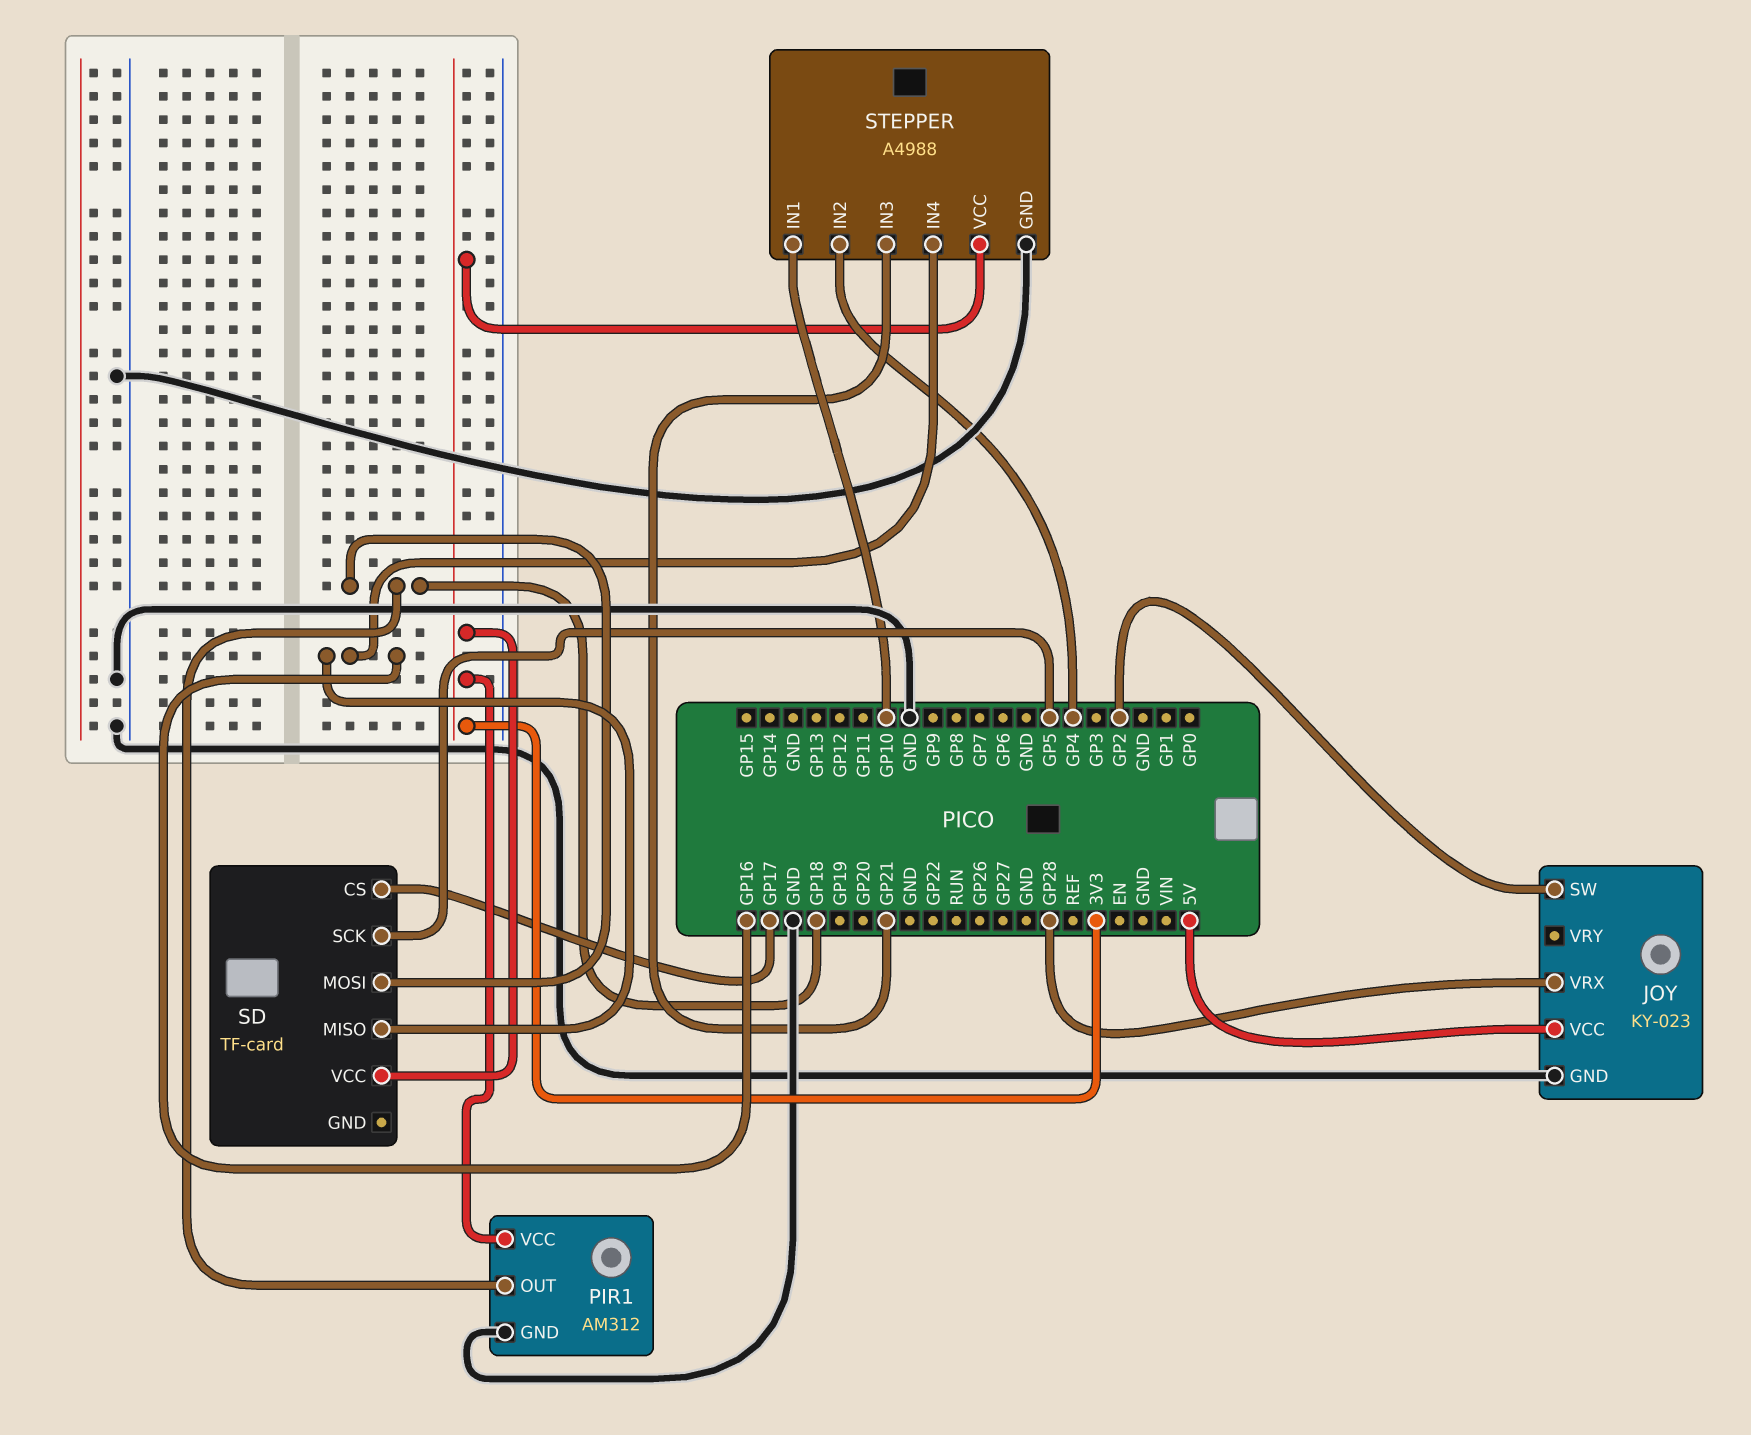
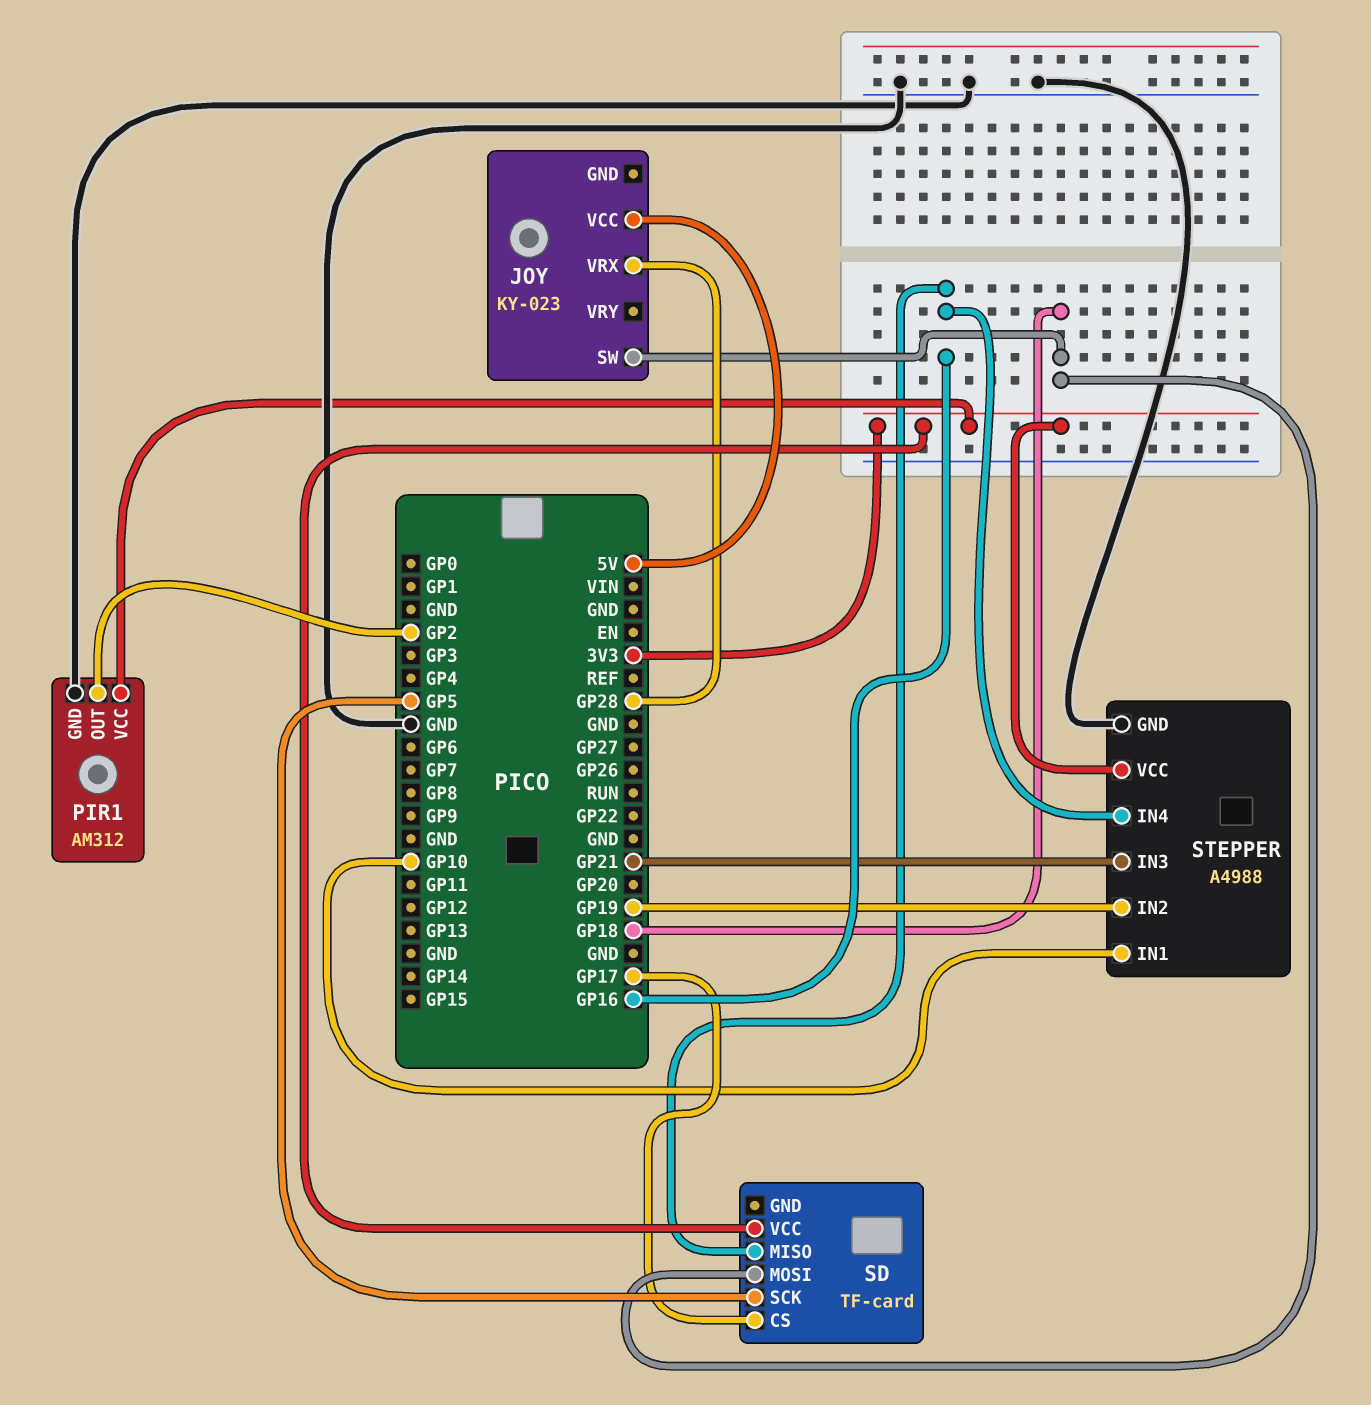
JOY pin GND: GND -> none
JOY pin SW: GP2 -> GP18
PIR1 pin OUT: GP18 -> GP2
STEPPER pin IN2: GP4 -> GP19

